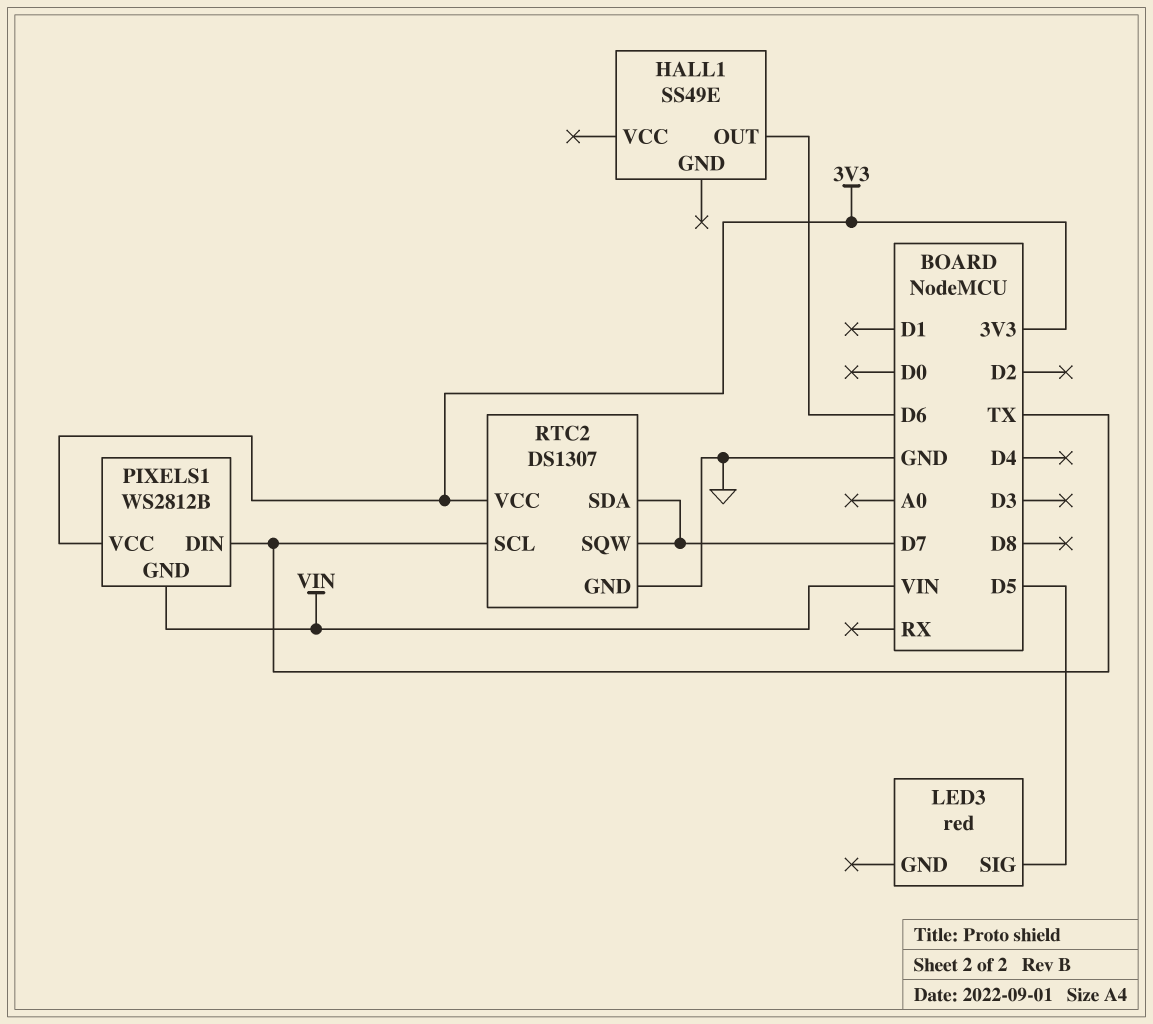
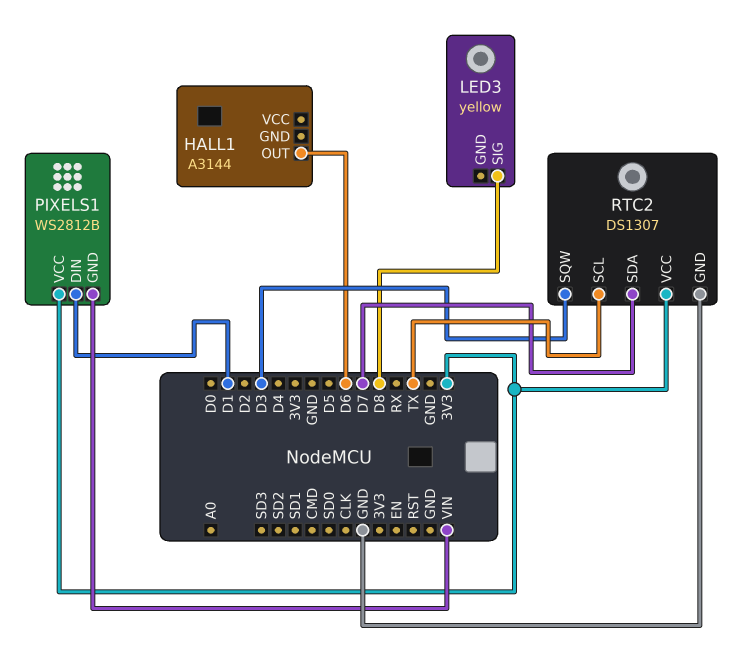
HALL1: SS49E -> A3144
LED3: red -> yellow
LED3 pin SIG: D5 -> D8
PIXELS1 pin DIN: TX -> D1
RTC2 pin SQW: D7 -> D3

